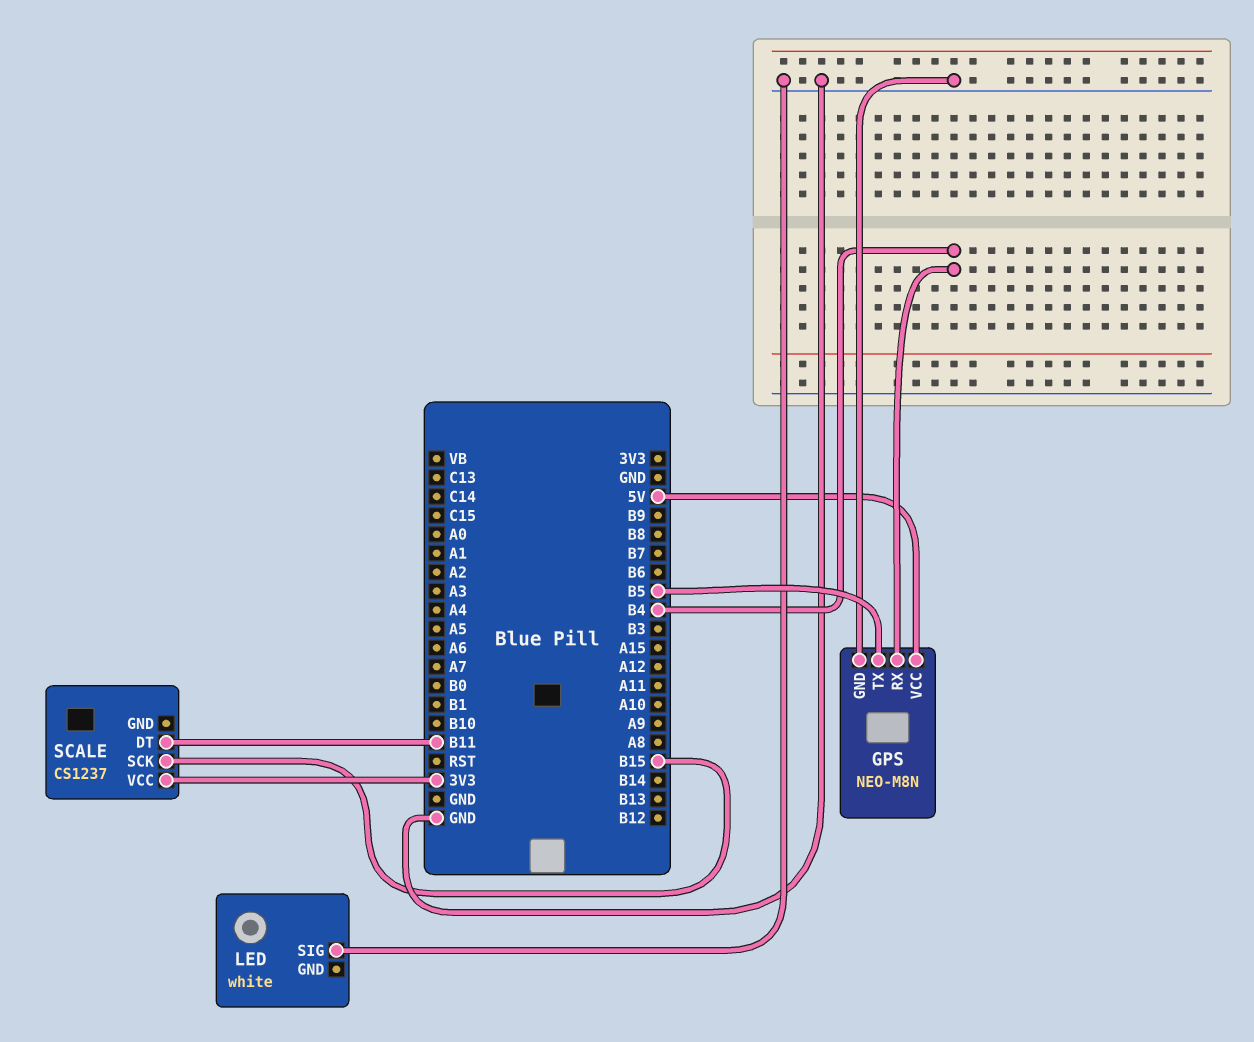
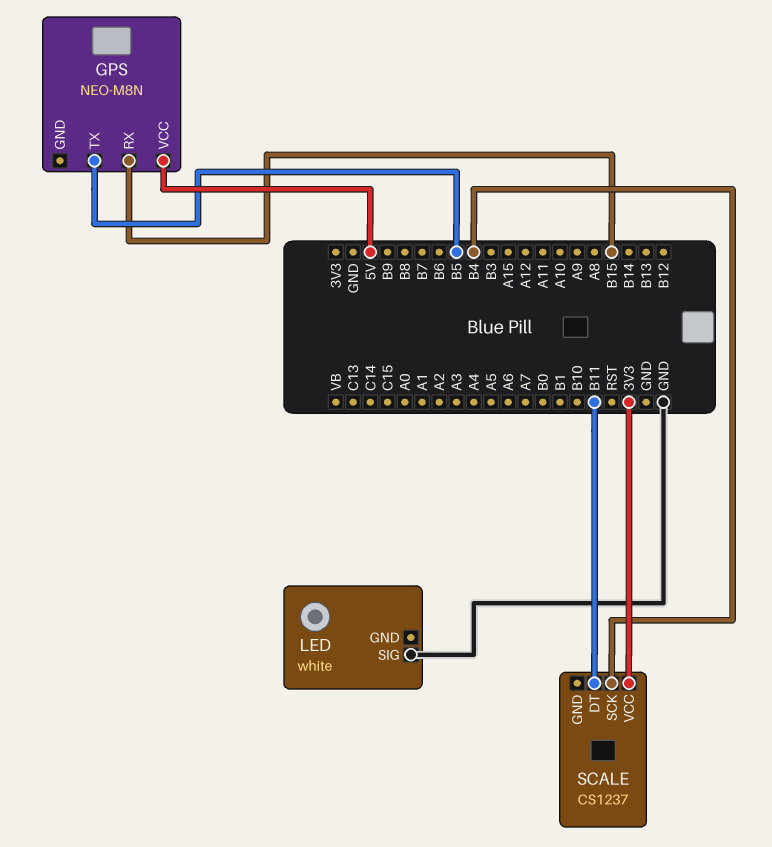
GPS pin GND: GND -> none
GPS pin RX: B4 -> B15
SCALE pin SCK: B15 -> B4

